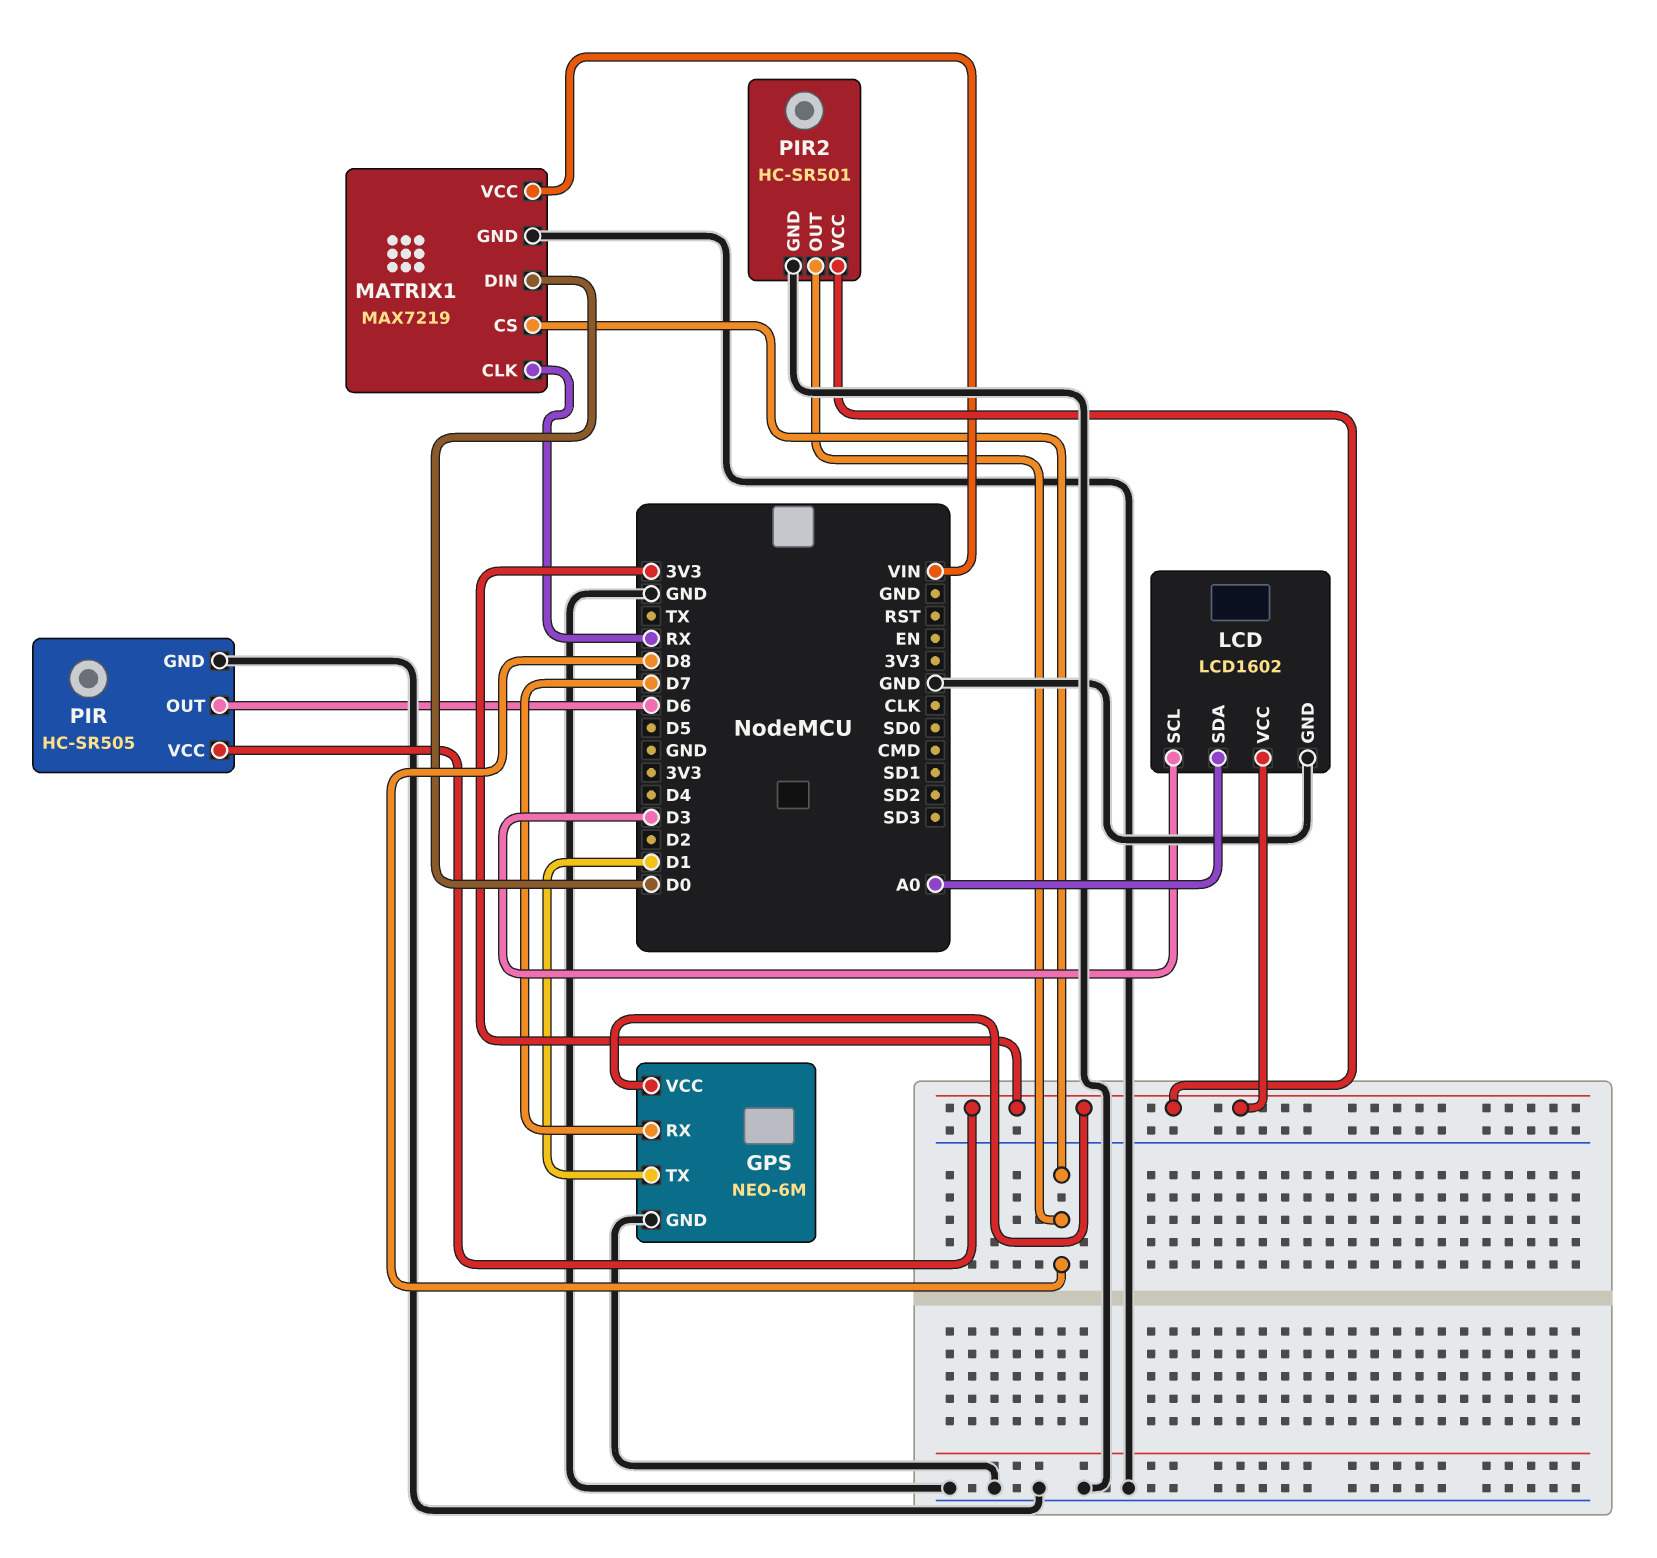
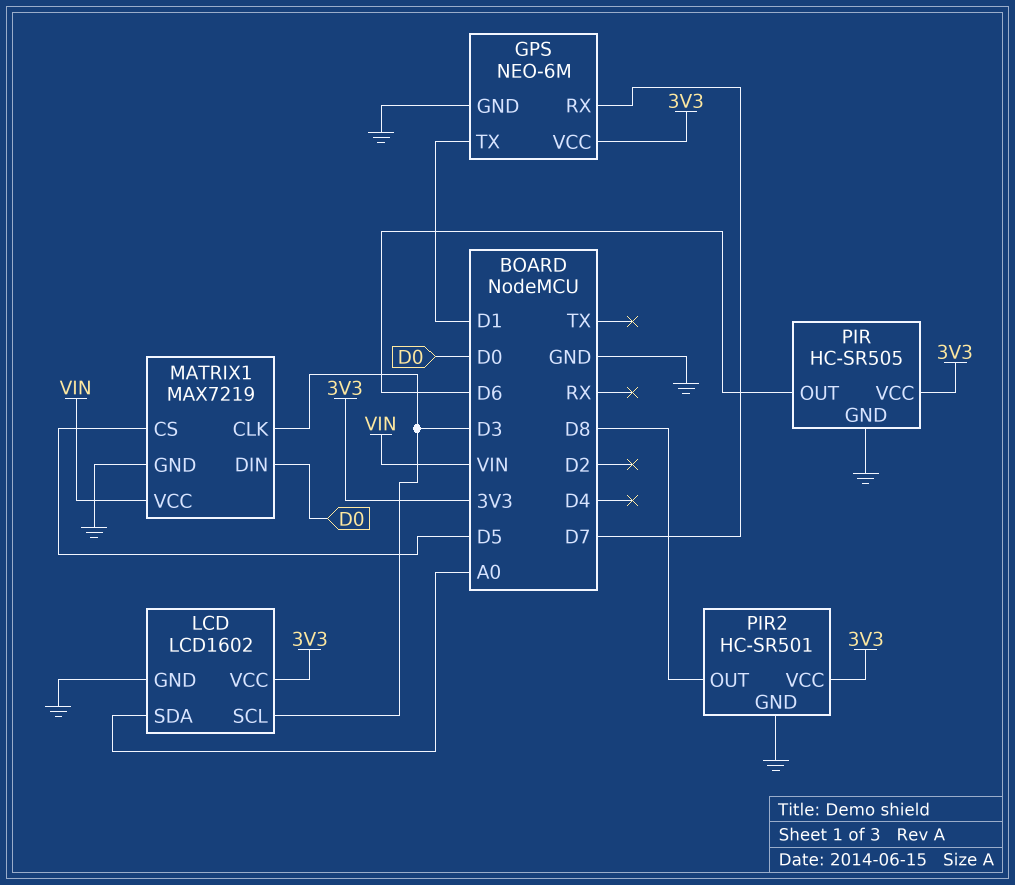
MATRIX1 pin CLK: RX -> D3
MATRIX1 pin CS: D8 -> D5

